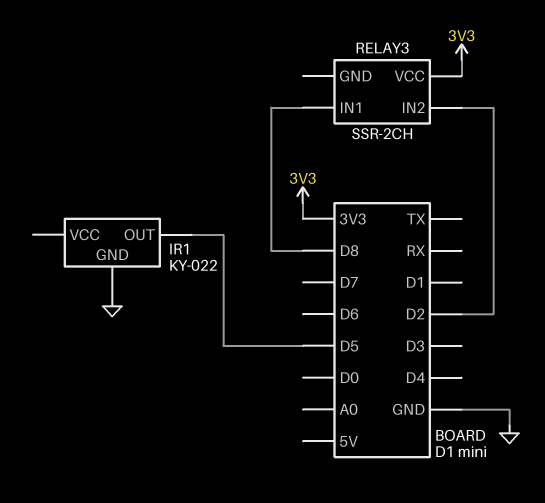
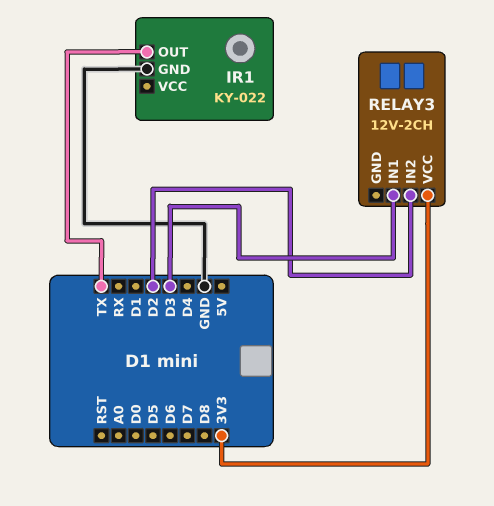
IR1 pin OUT: D5 -> TX
RELAY3: SSR-2CH -> 12V-2CH
RELAY3 pin IN1: D8 -> D3

